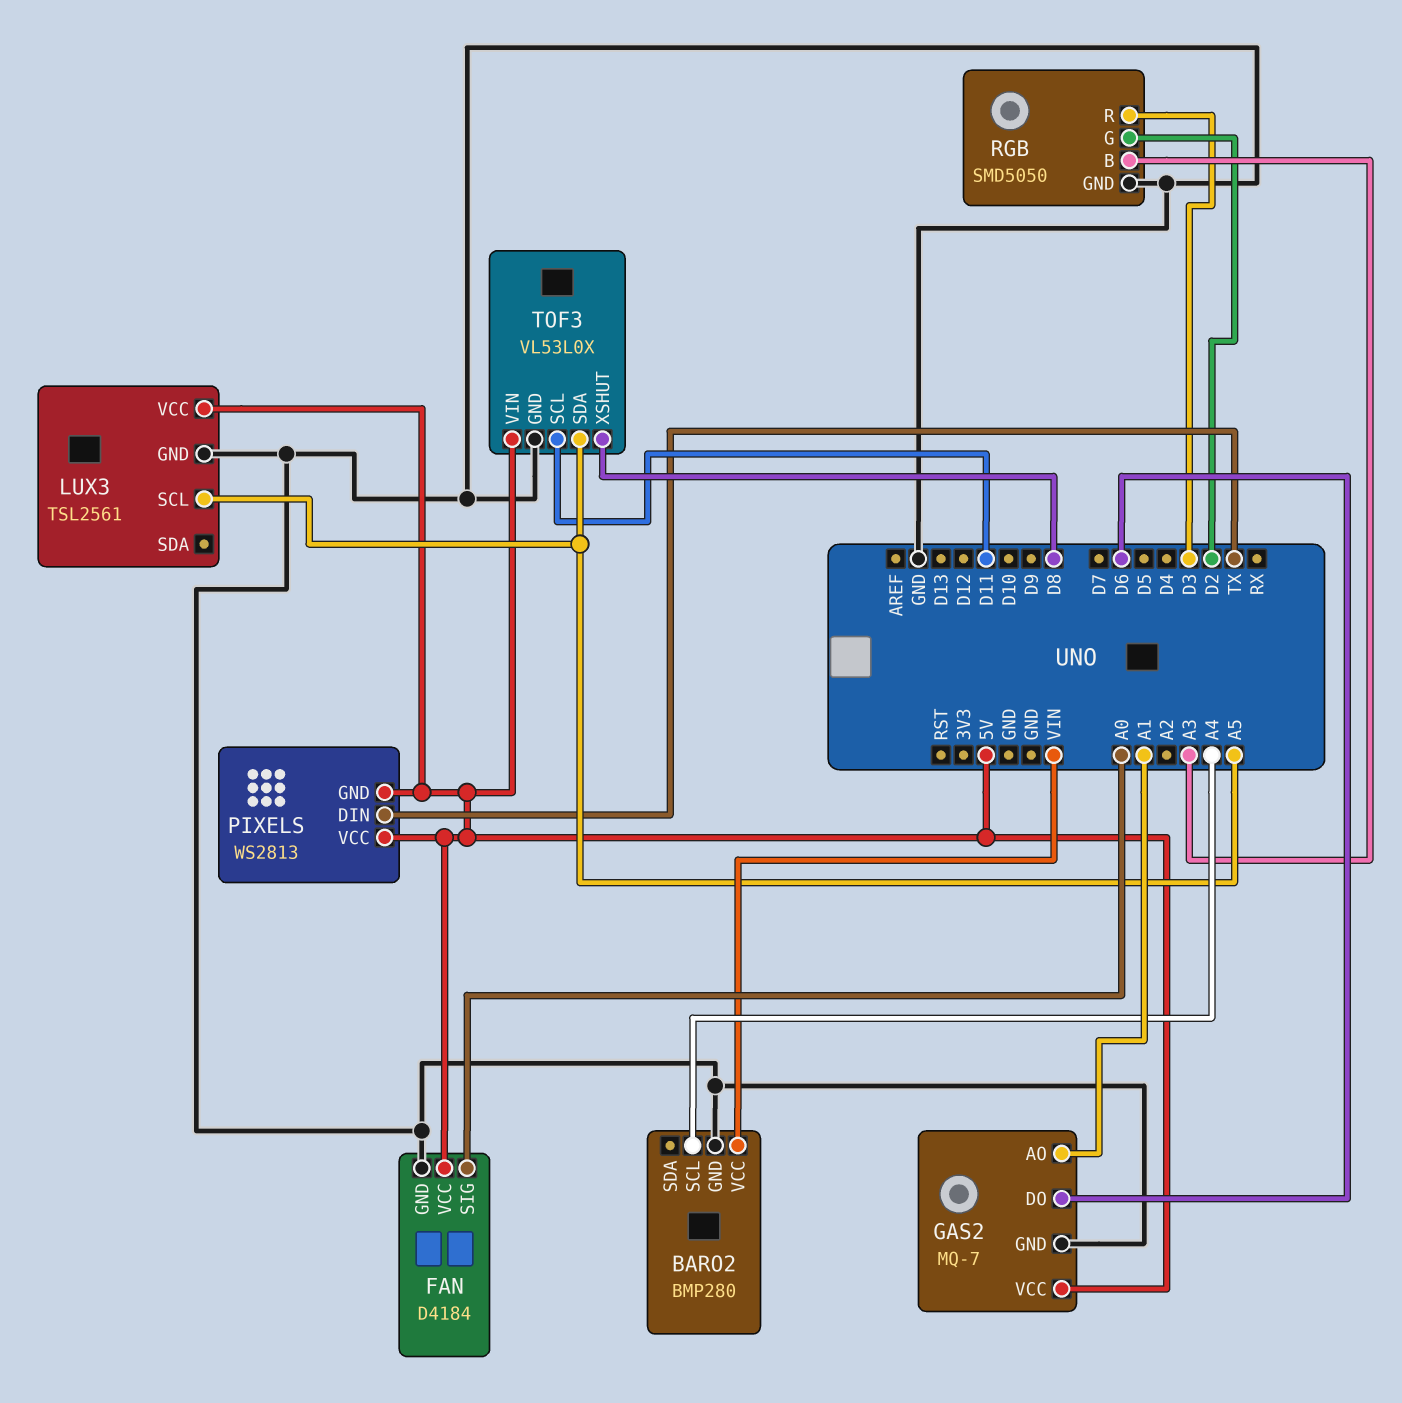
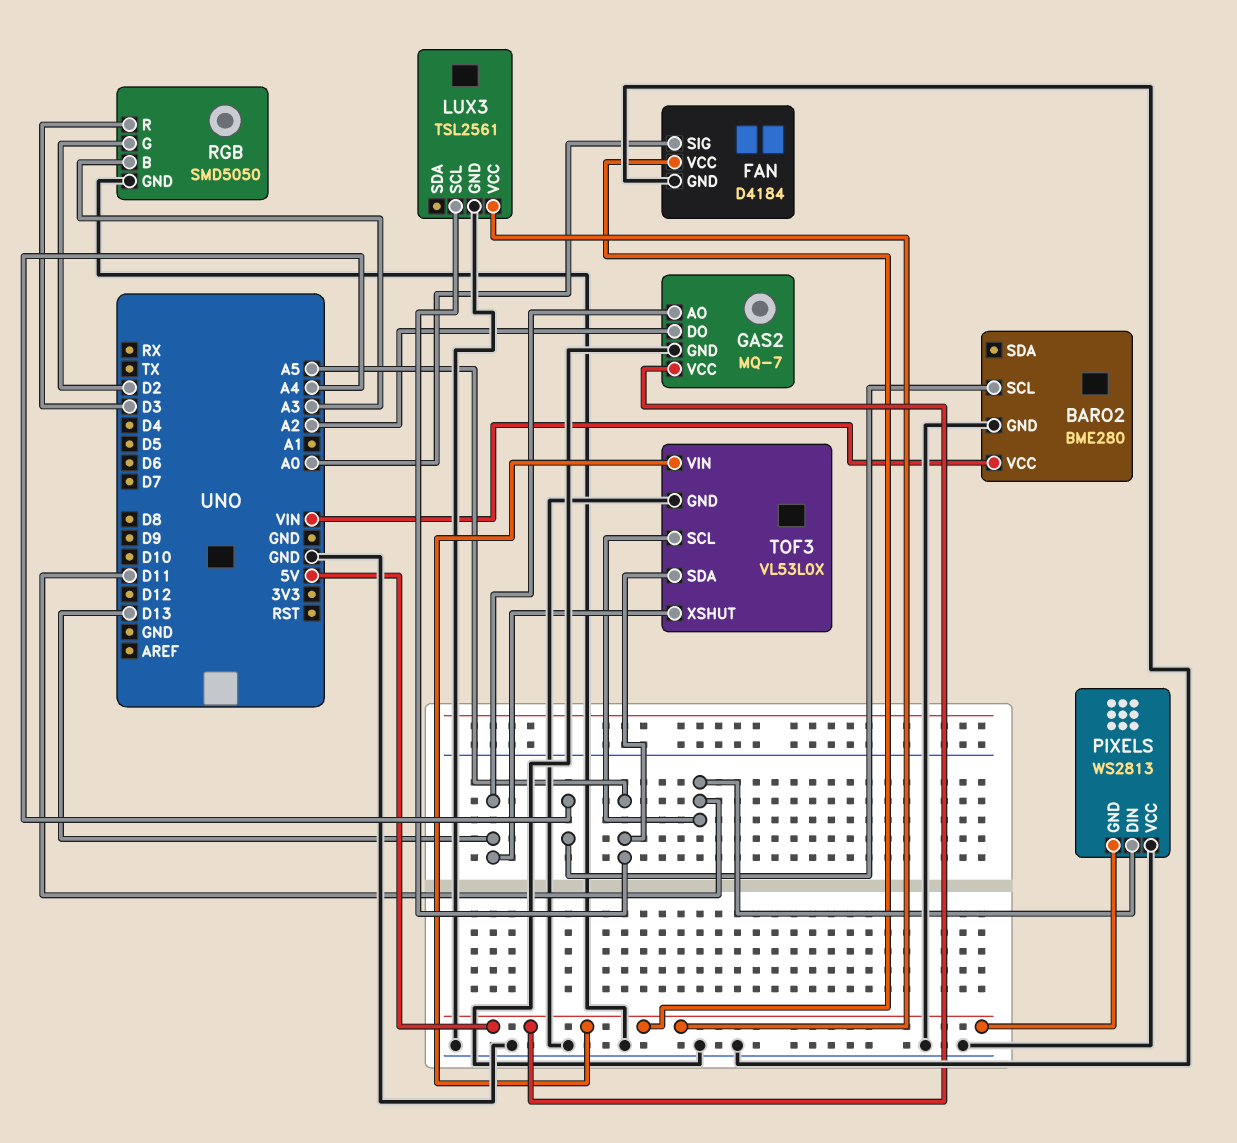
BARO2: BMP280 -> BME280
GAS2 pin AO: A1 -> D13
GAS2 pin DO: D6 -> A2
PIXELS pin DIN: TX -> D11
PIXELS pin VCC: 5V -> GND
TOF3 pin XSHUT: D8 -> D13

